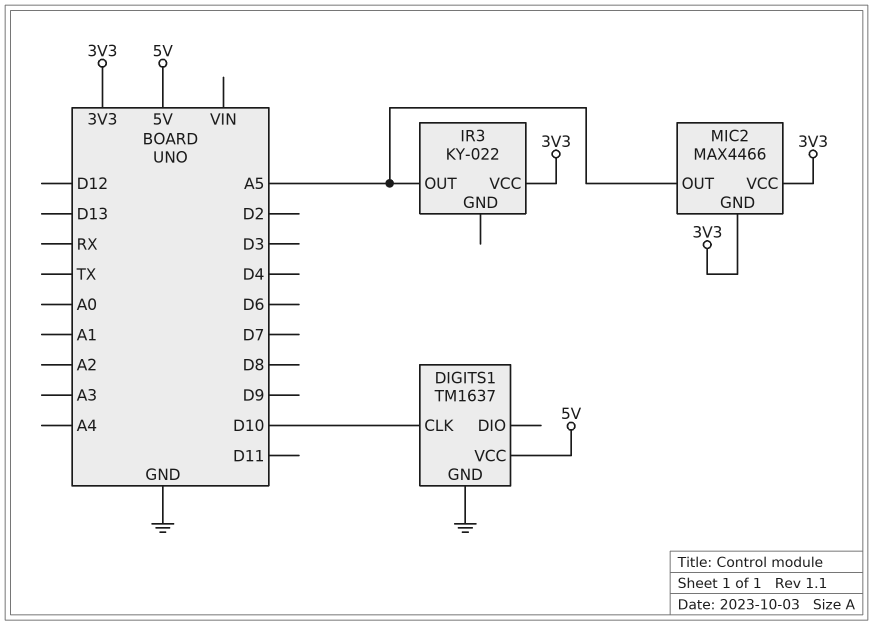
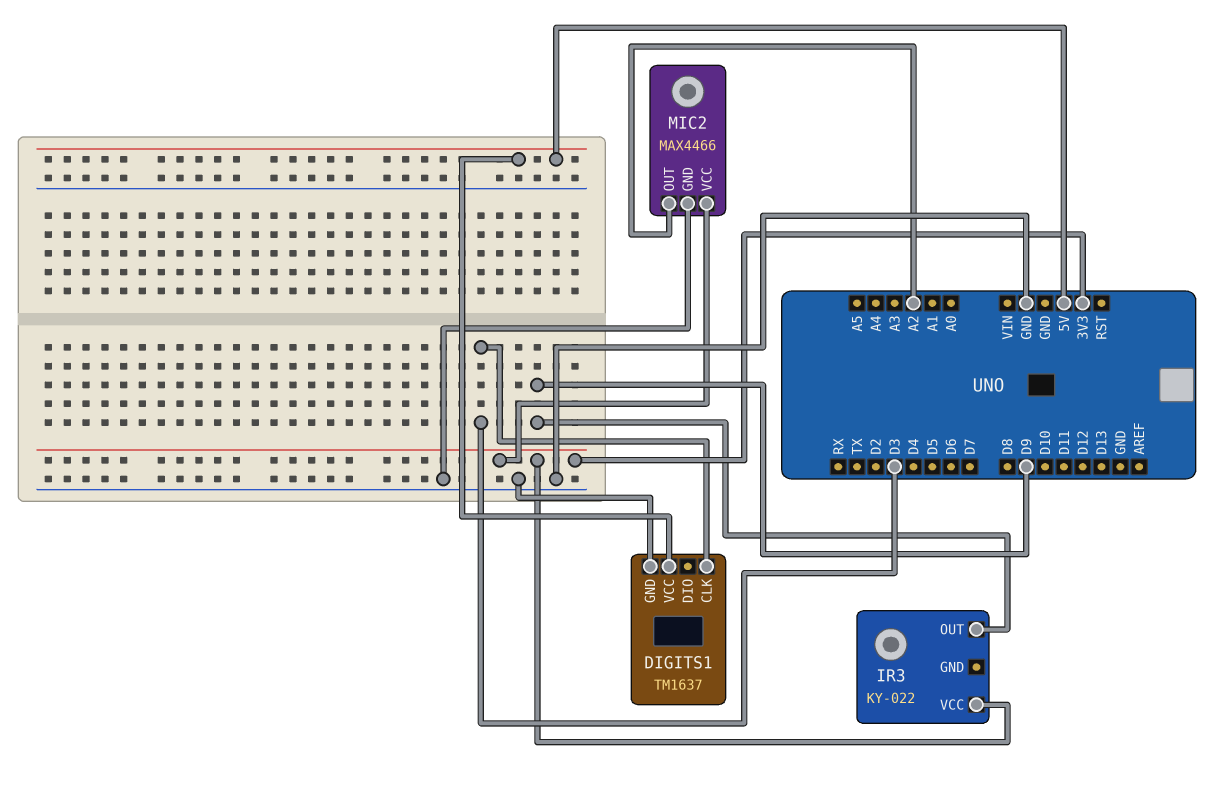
DIGITS1 pin CLK: D10 -> D3
IR3 pin OUT: A5 -> D9
MIC2 pin GND: 3V3 -> GND
MIC2 pin OUT: A5 -> A2

